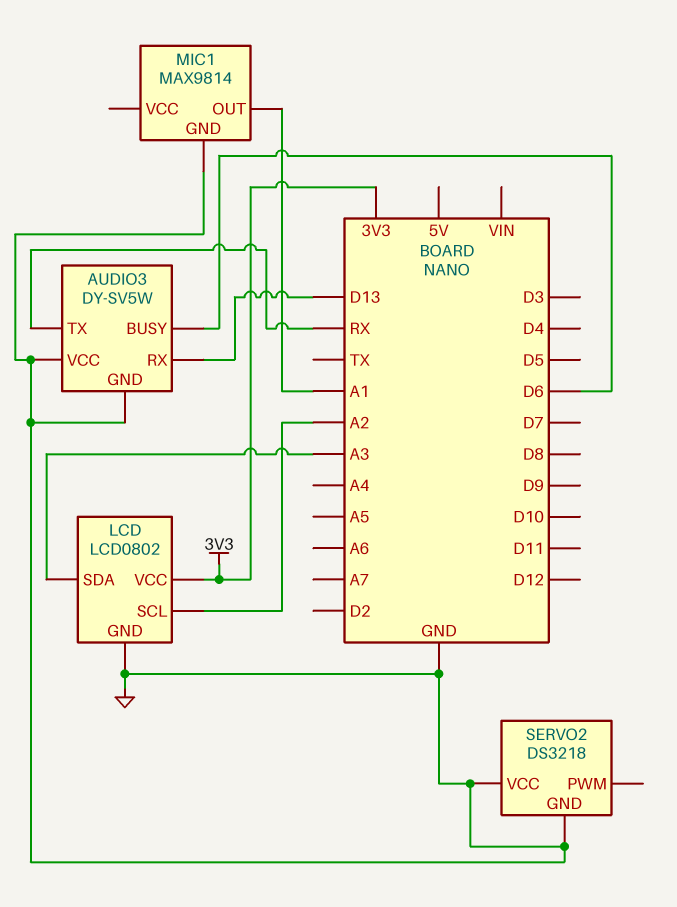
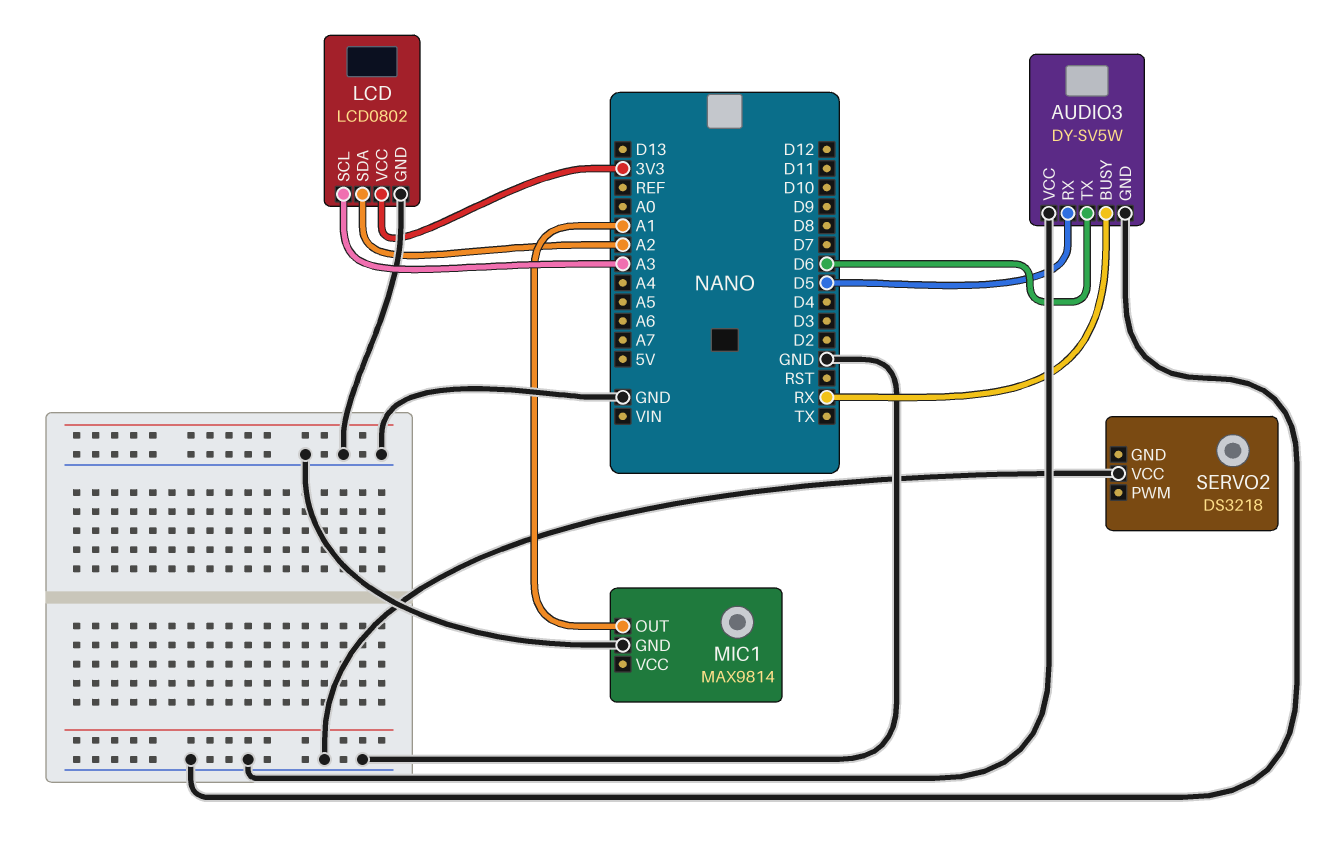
AUDIO3 pin BUSY: D6 -> RX
AUDIO3 pin RX: D13 -> D5
AUDIO3 pin TX: RX -> D6
LCD pin SCL: A2 -> A3
LCD pin SDA: A3 -> A2
SERVO2 pin GND: GND -> none

